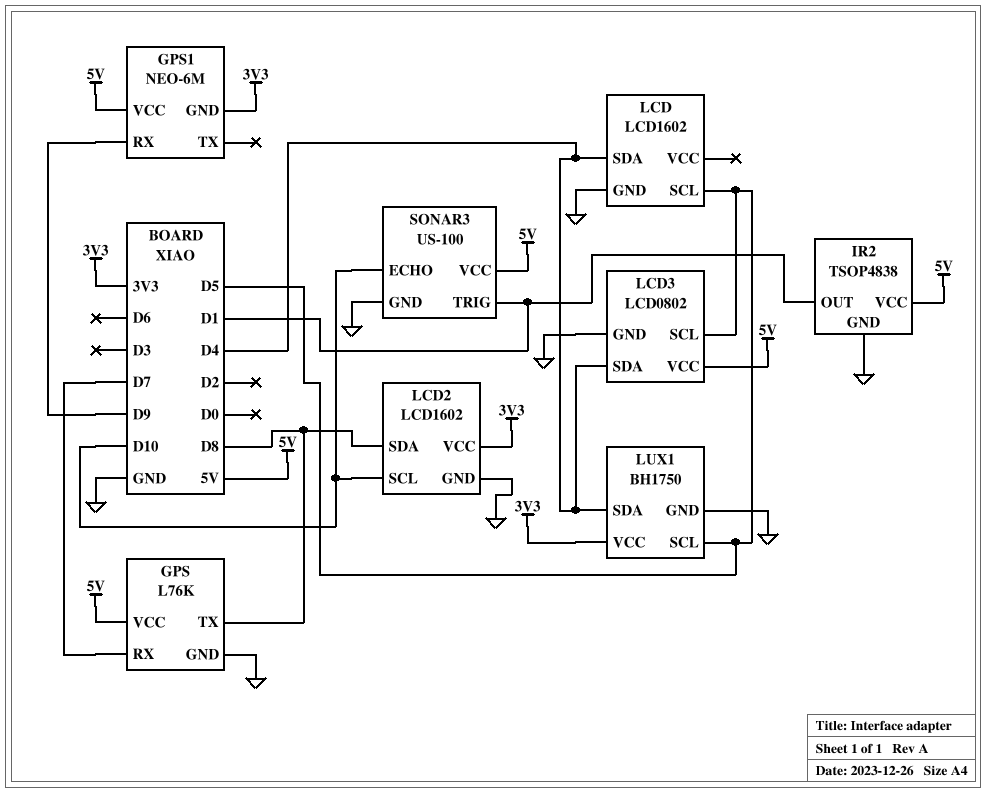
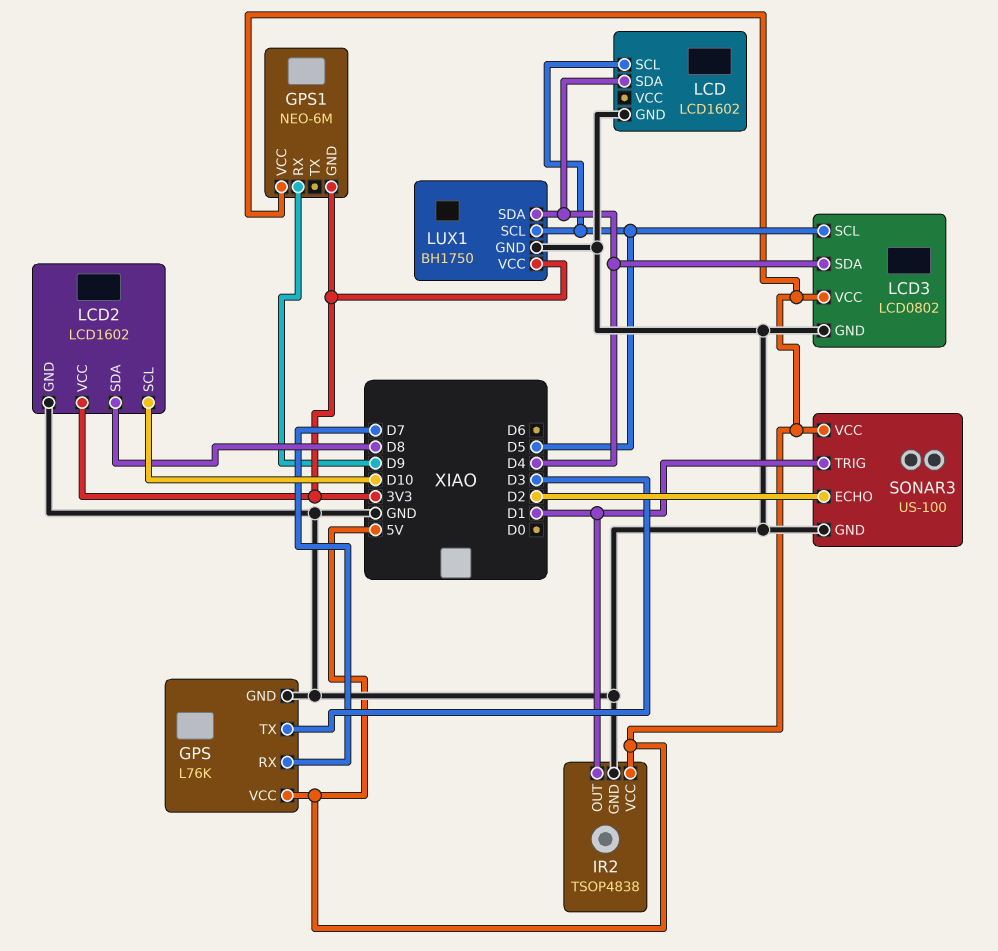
GPS pin TX: D8 -> D3
SONAR3 pin ECHO: D10 -> D2

